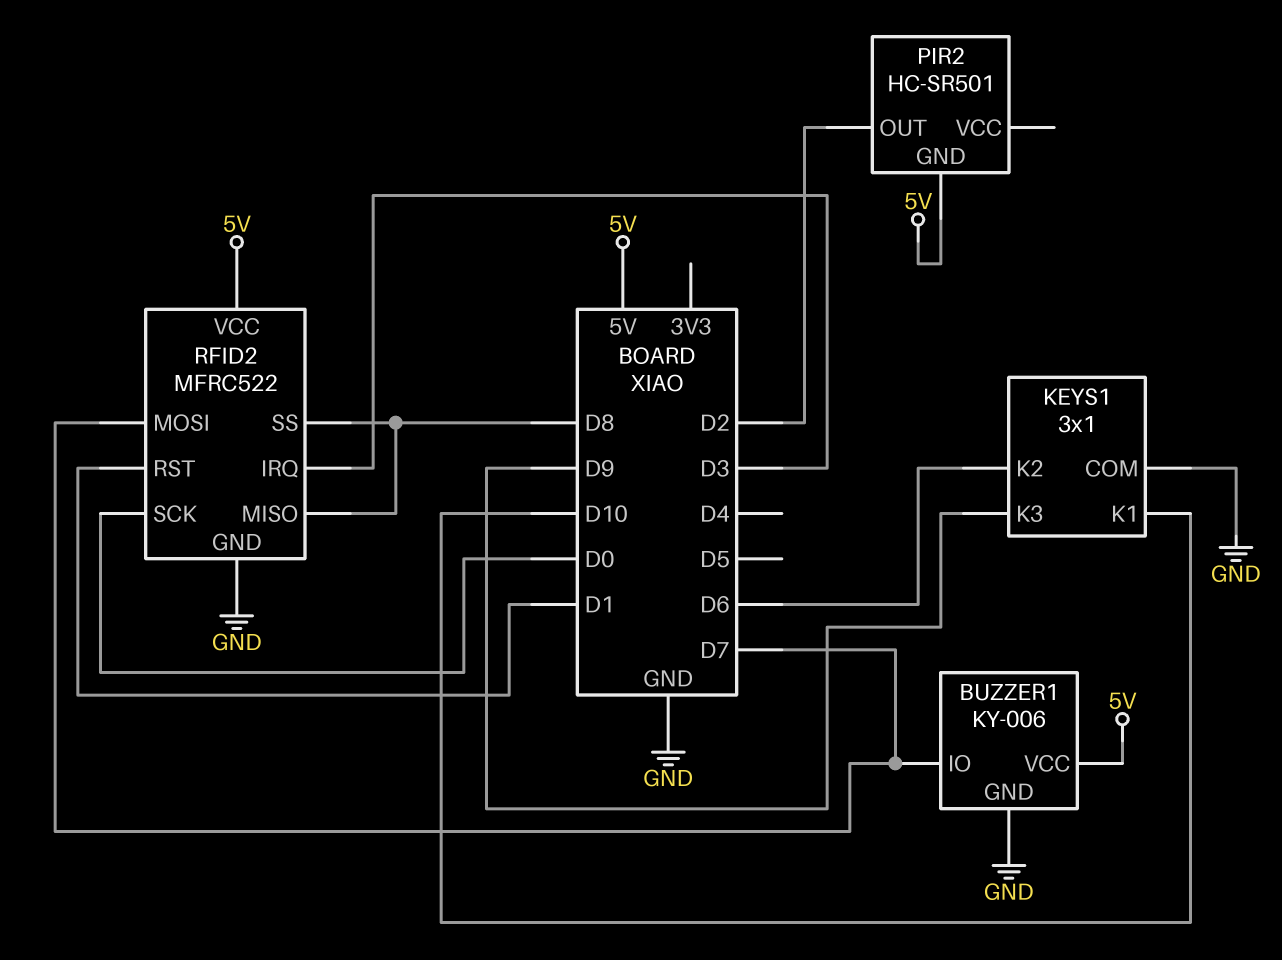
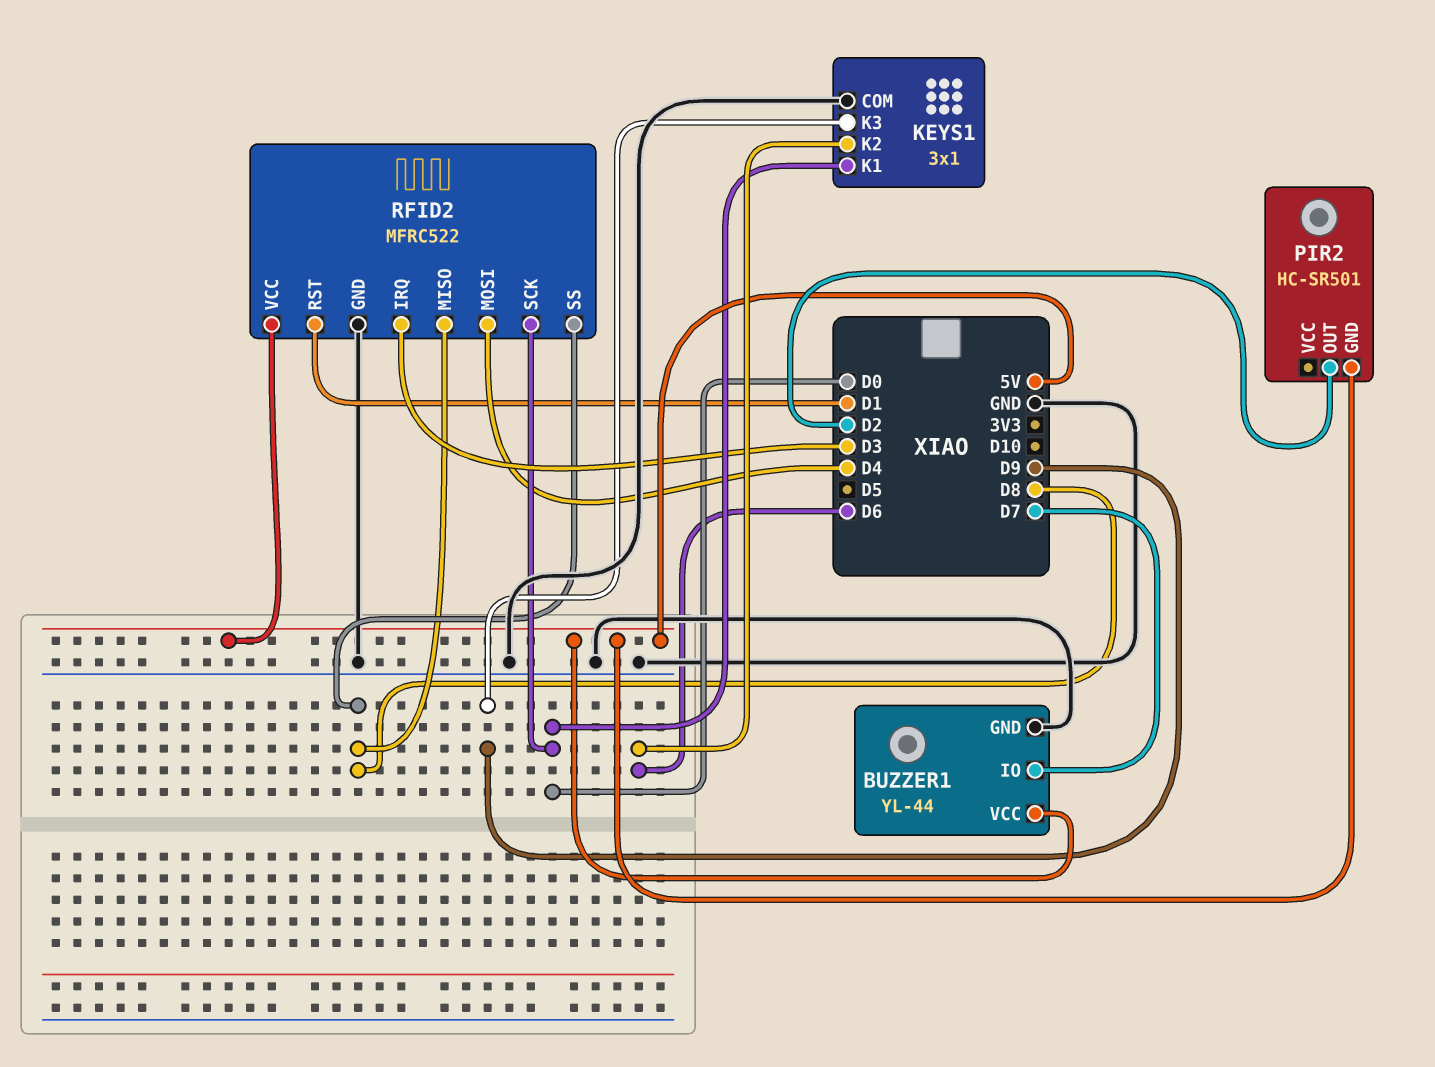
BUZZER1: KY-006 -> YL-44
KEYS1 pin K1: D10 -> D0
RFID2 pin MOSI: D7 -> D4

